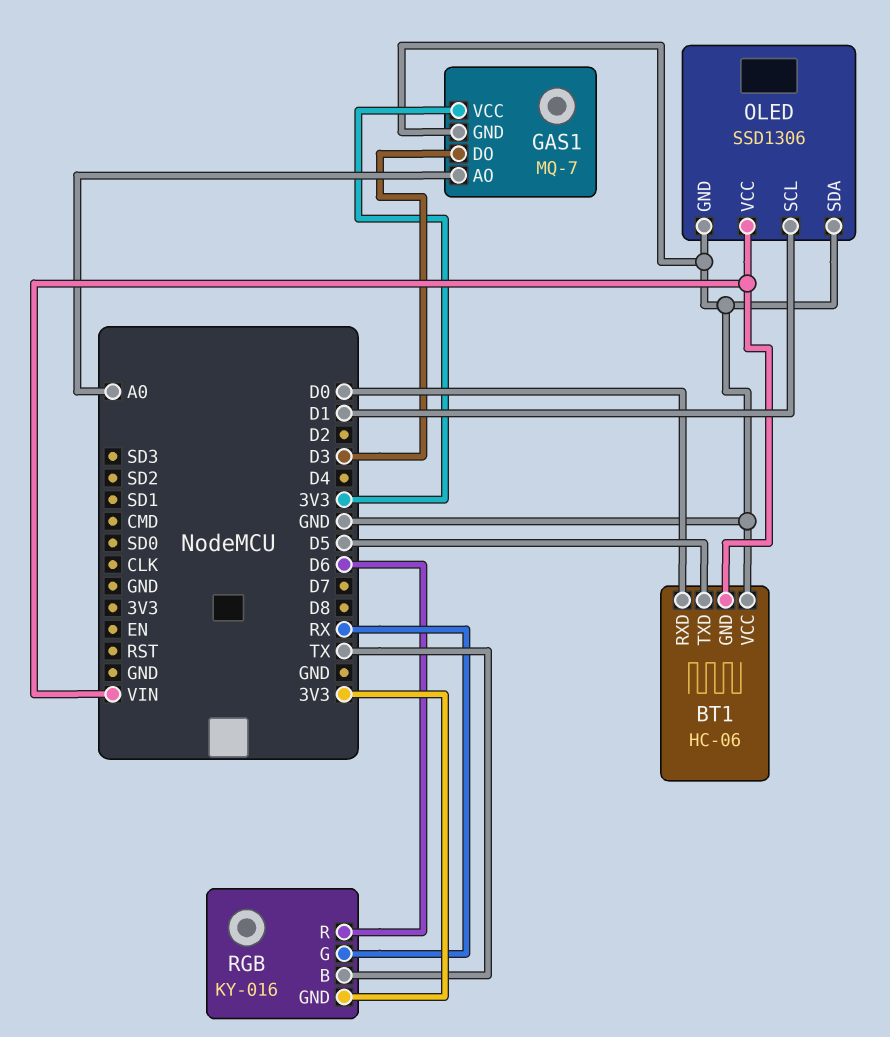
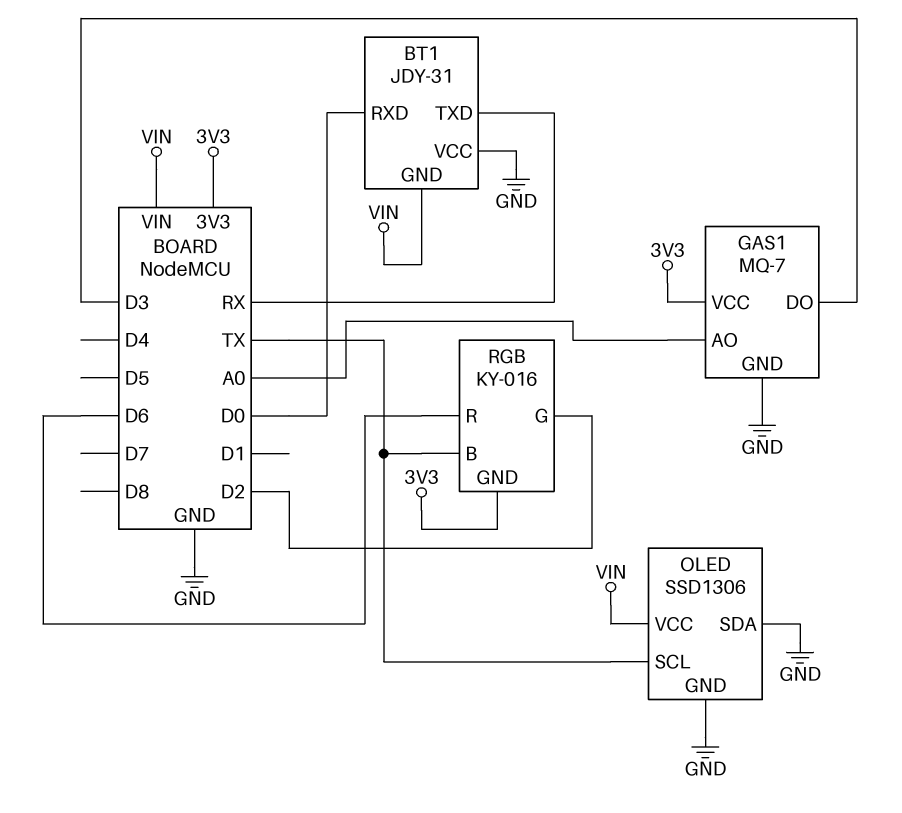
BT1: HC-06 -> JDY-31
BT1 pin TXD: D5 -> RX
OLED pin SCL: D1 -> TX
RGB pin G: RX -> D2

